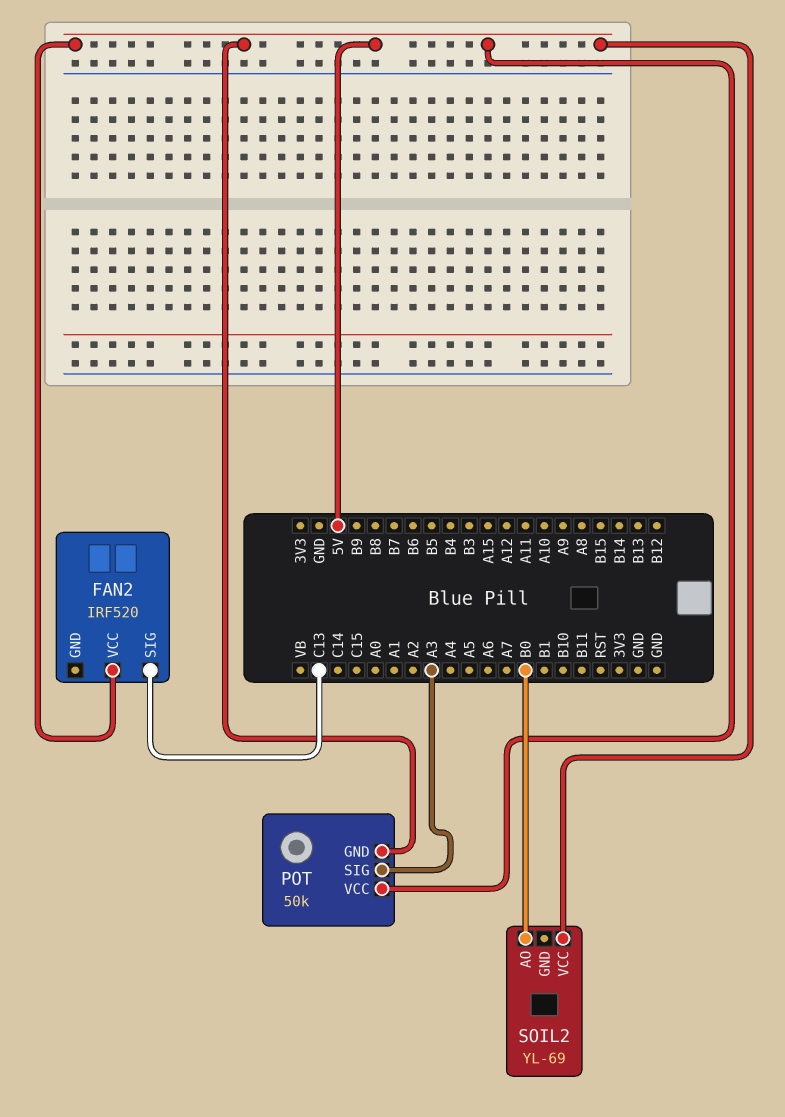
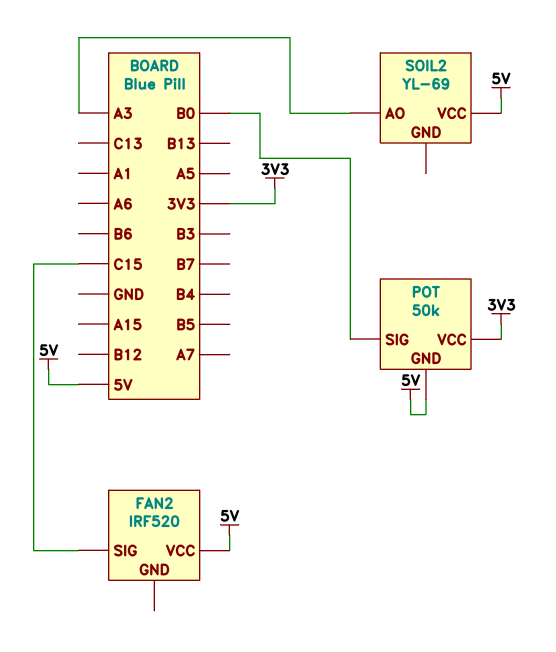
FAN2 pin SIG: C13 -> C15
POT pin SIG: A3 -> B0
POT pin VCC: 5V -> 3V3
SOIL2 pin AO: B0 -> A3

